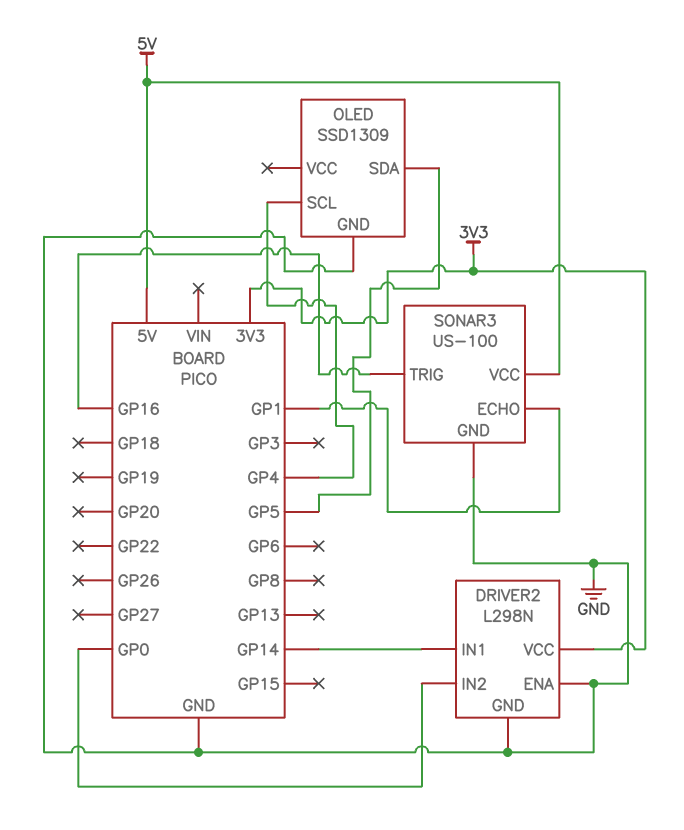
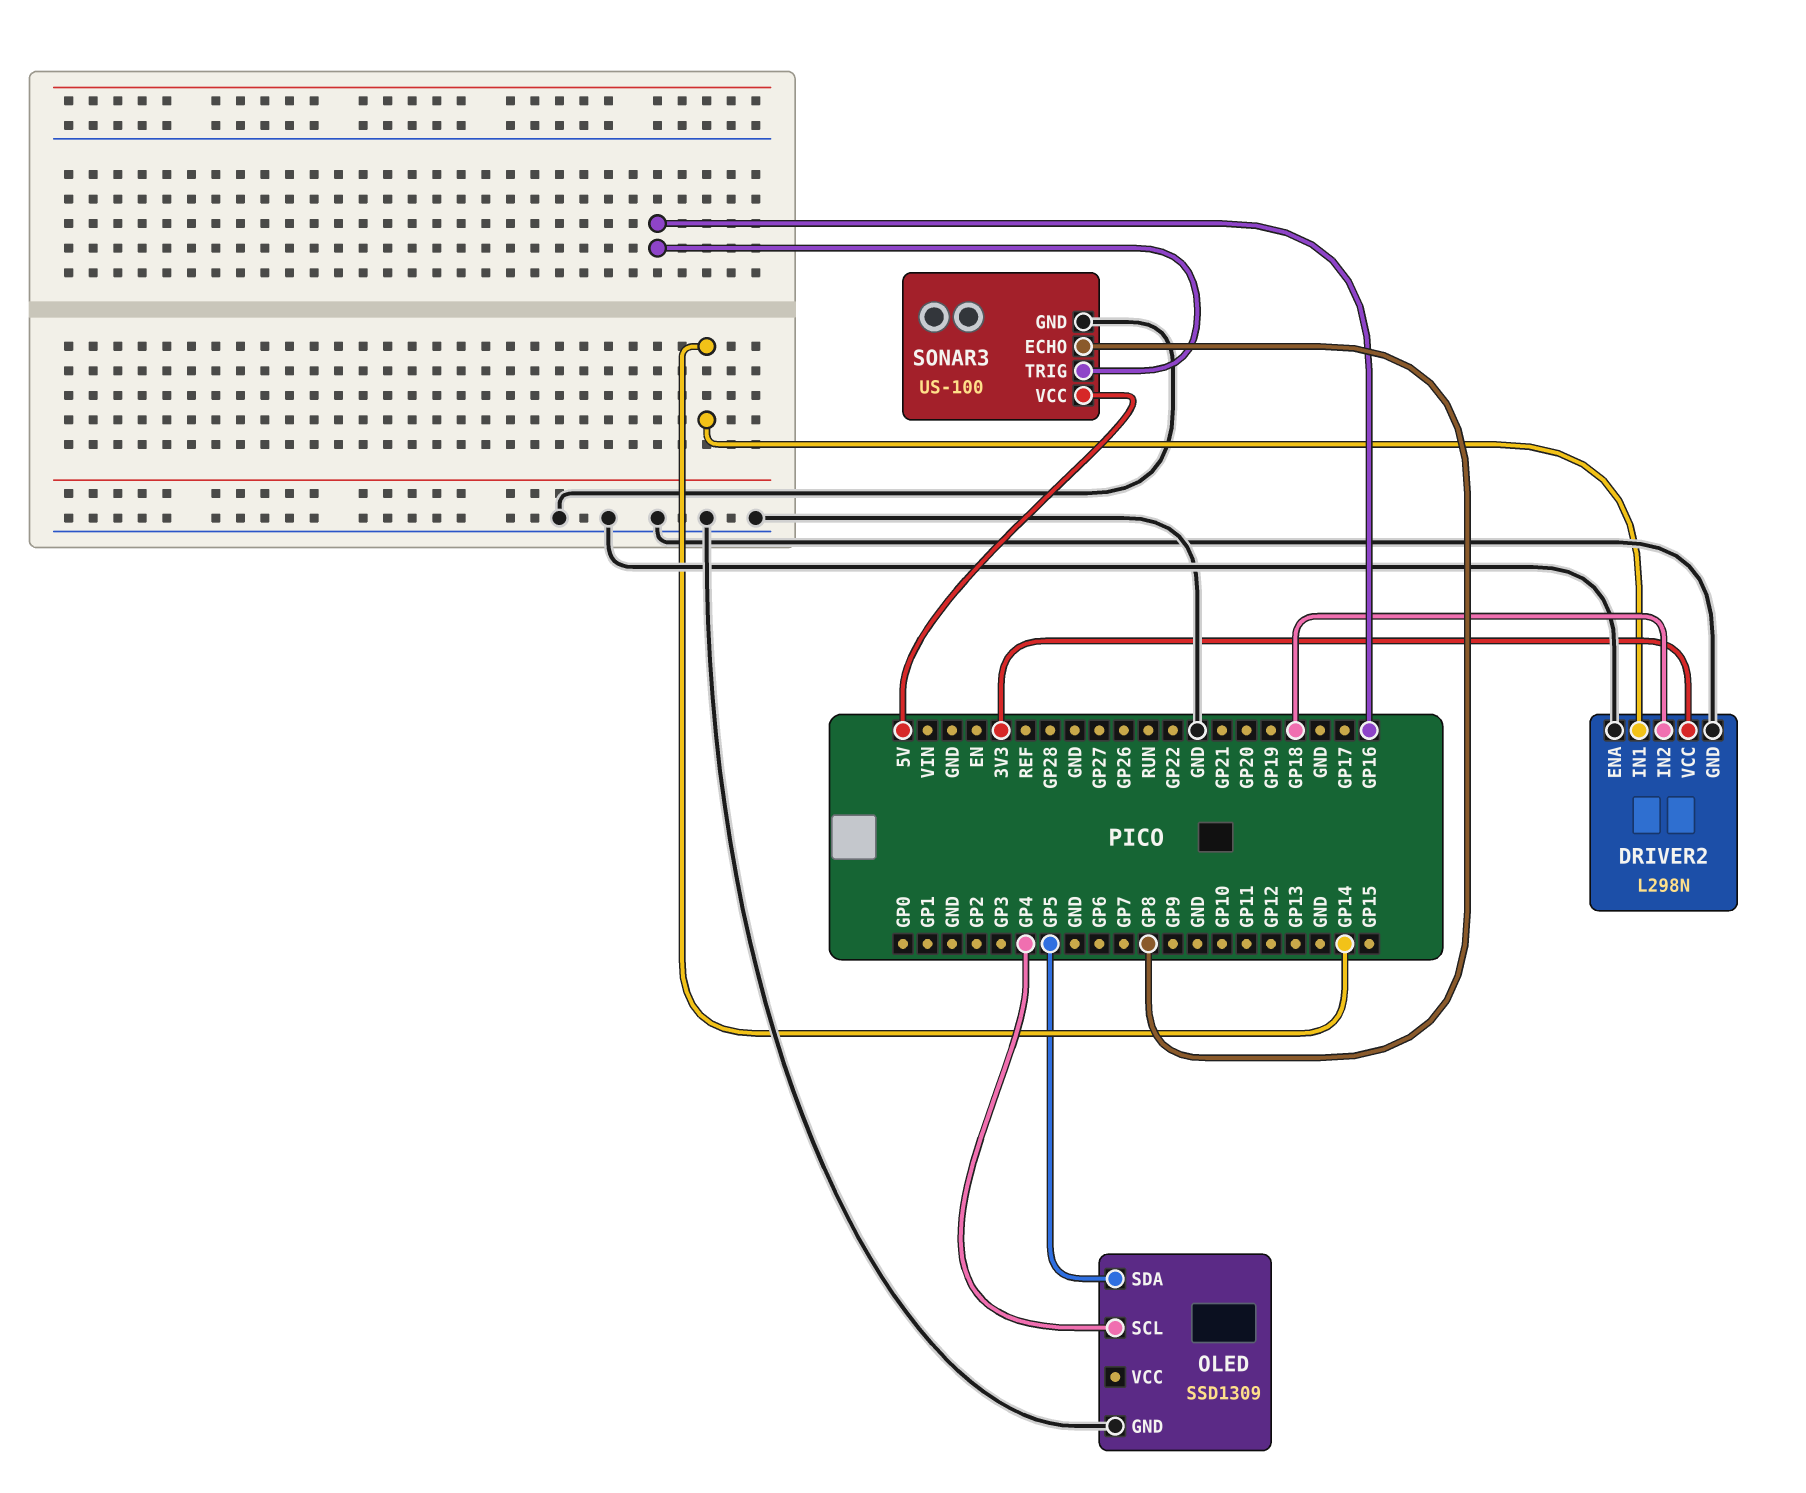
DRIVER2 pin IN2: GP0 -> GP18
SONAR3 pin ECHO: GP1 -> GP8

